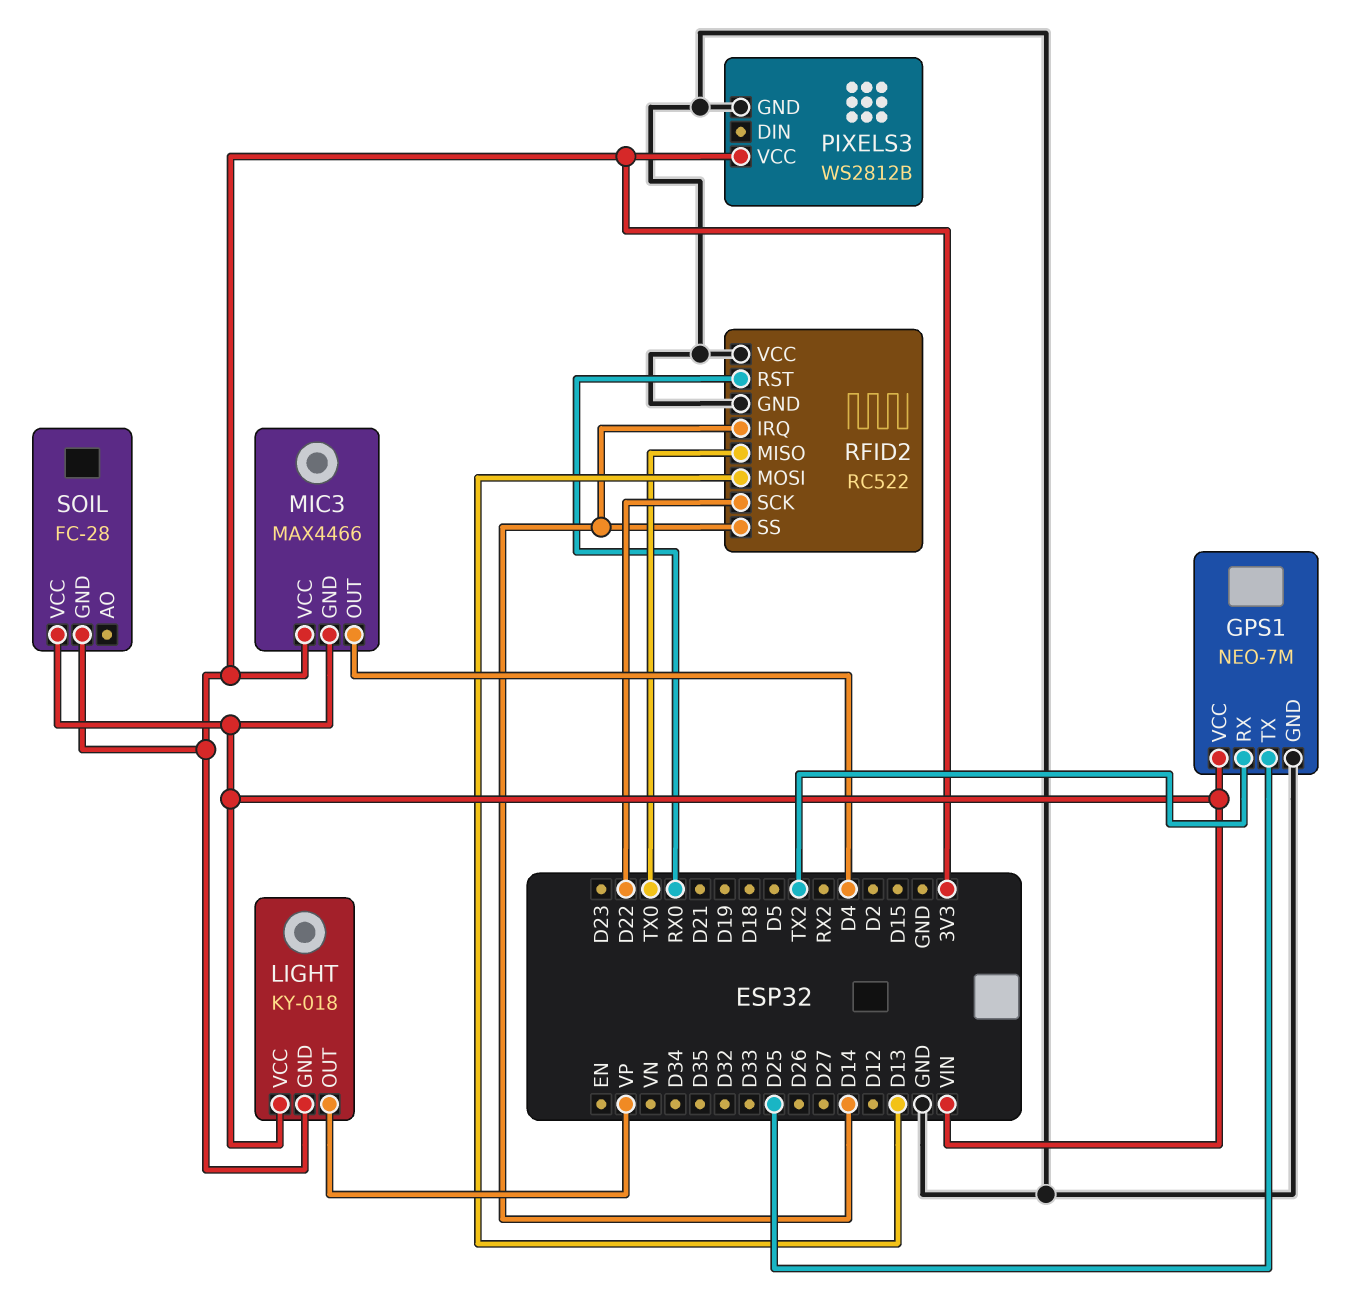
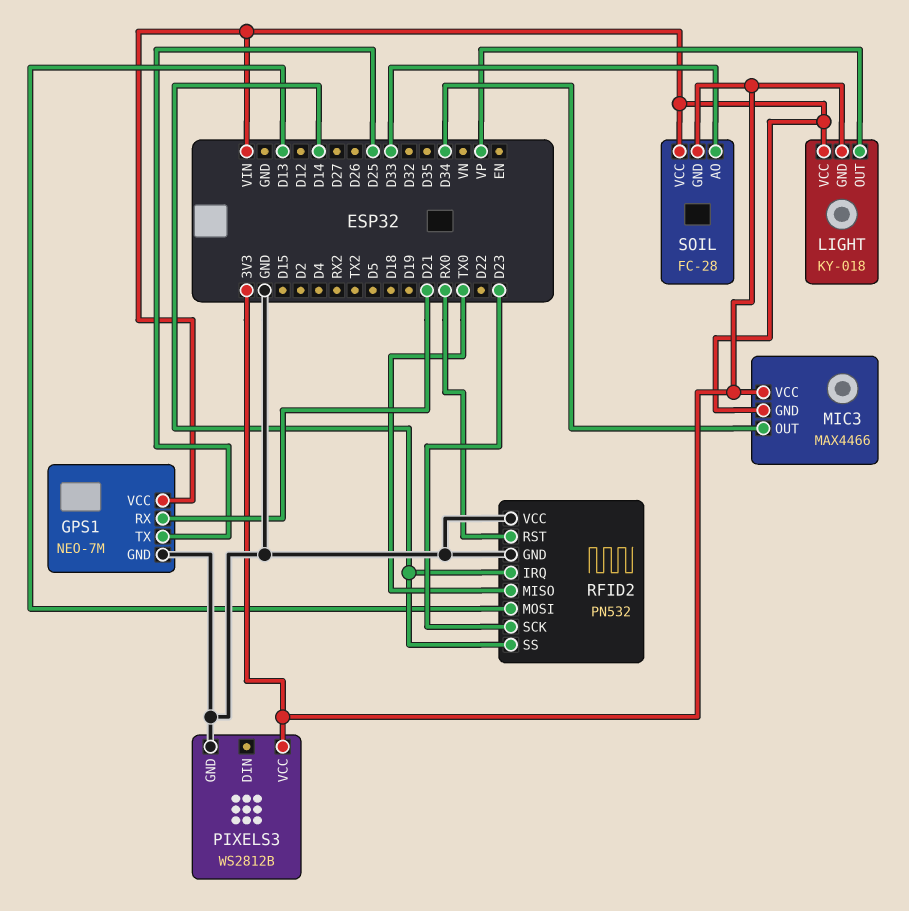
GPS1 pin RX: TX2 -> D21
MIC3 pin OUT: D4 -> D34
RFID2: RC522 -> PN532
RFID2 pin SCK: D22 -> D23
SOIL pin AO: none -> D33

